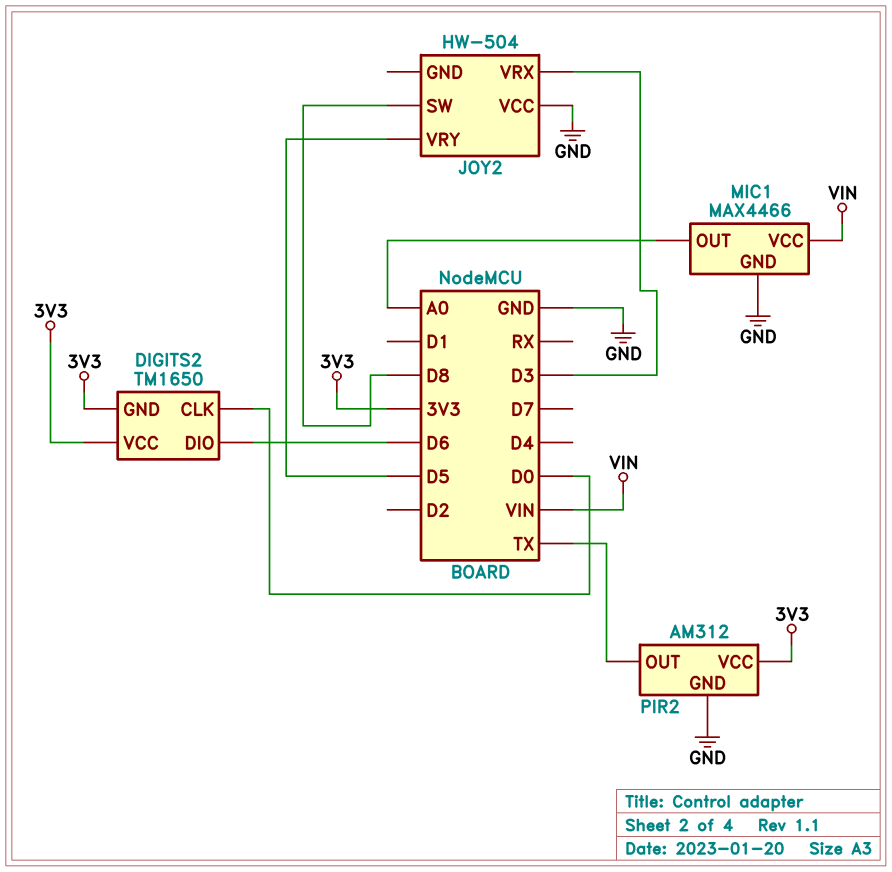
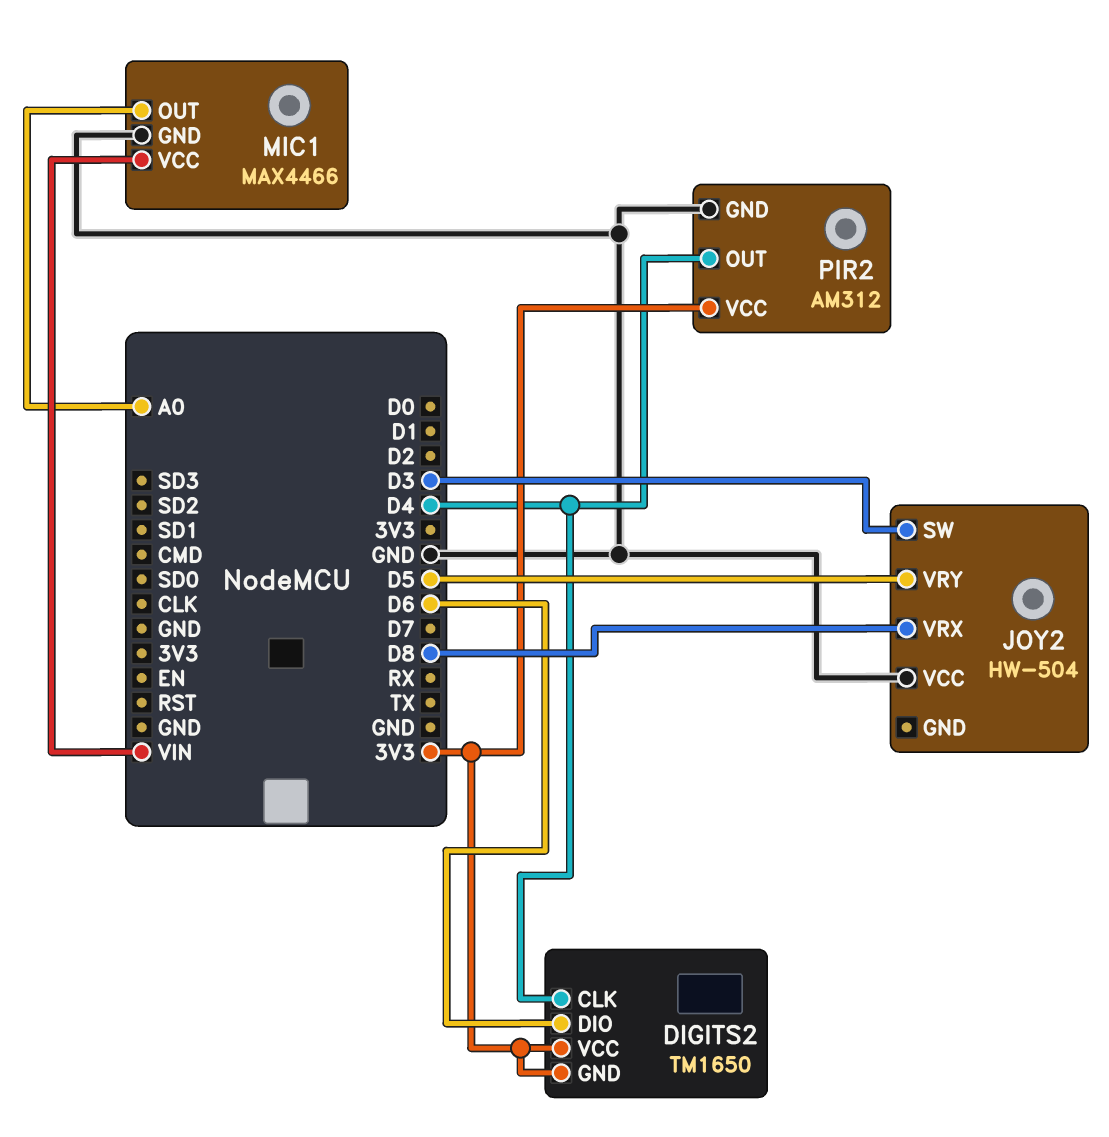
DIGITS2 pin CLK: D0 -> D4
JOY2 pin SW: D8 -> D3
JOY2 pin VRX: D3 -> D8
PIR2 pin OUT: TX -> D4

